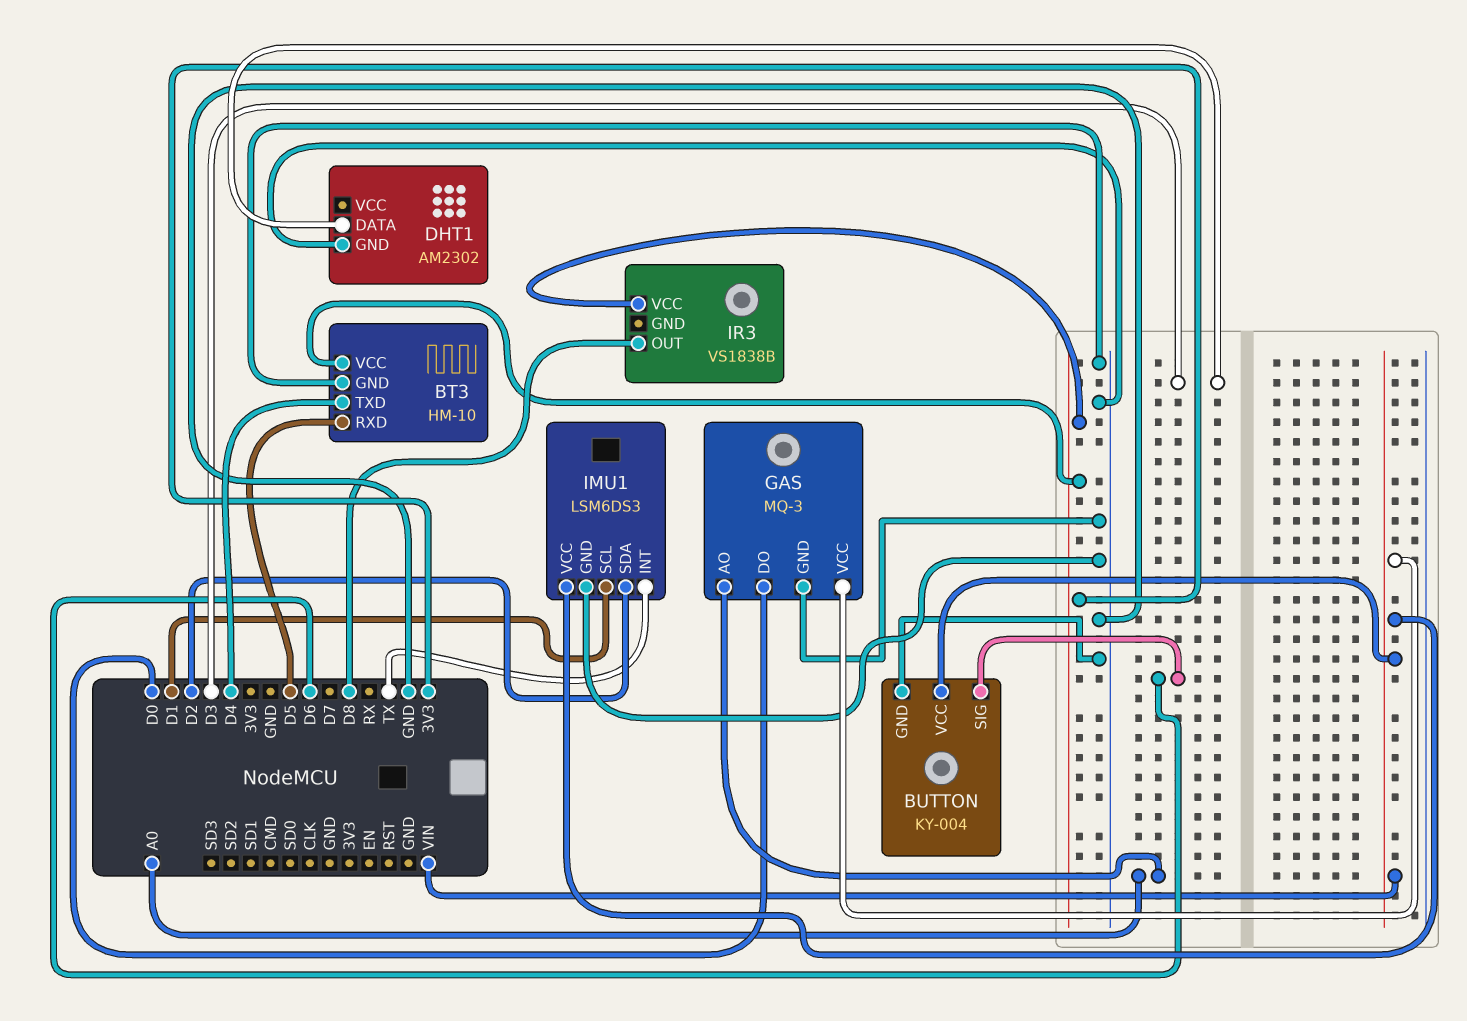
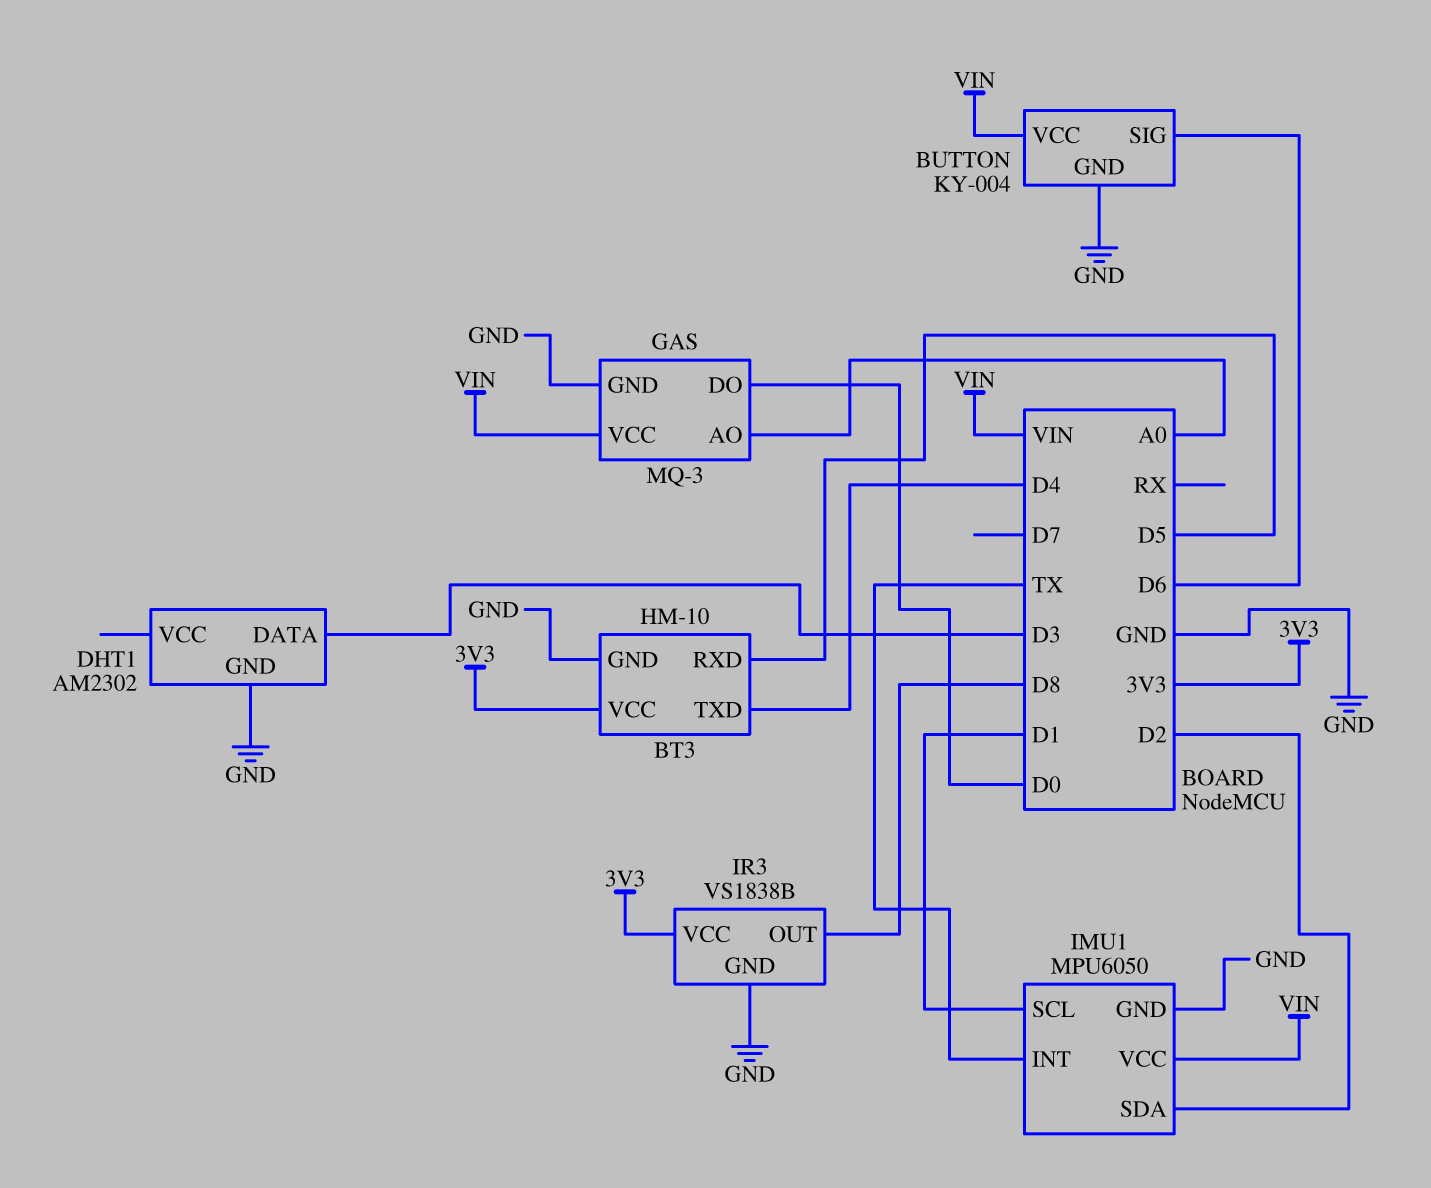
IMU1: LSM6DS3 -> MPU6050
IR3 pin GND: none -> GND

